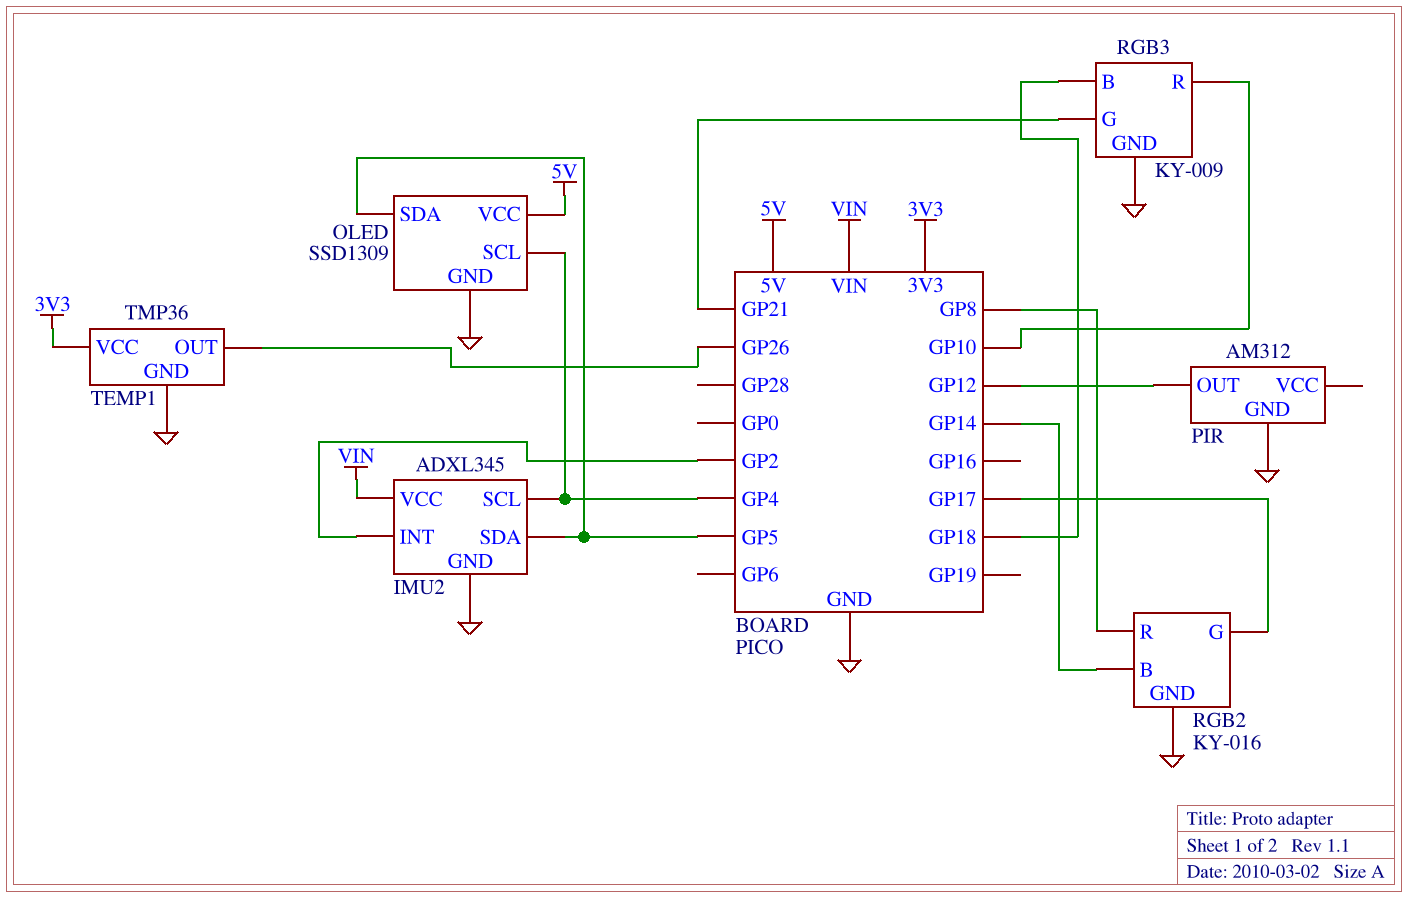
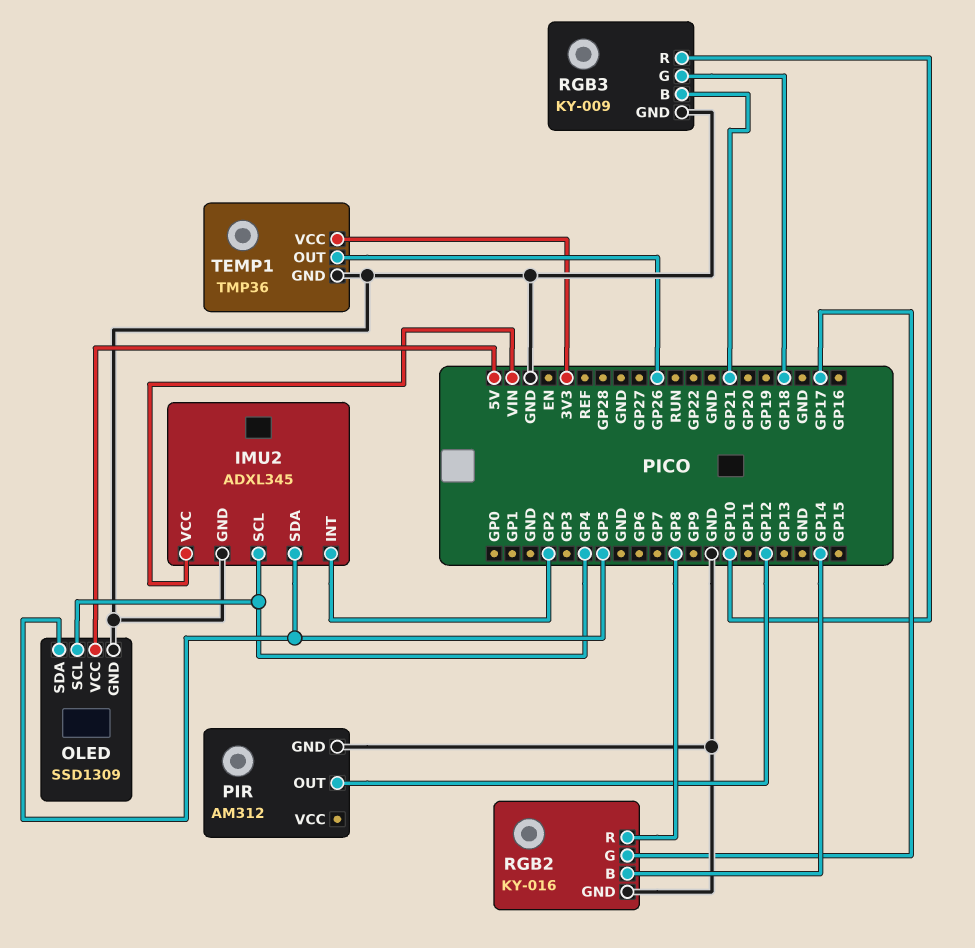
RGB3 pin B: GP18 -> GP21
RGB3 pin G: GP21 -> GP18

